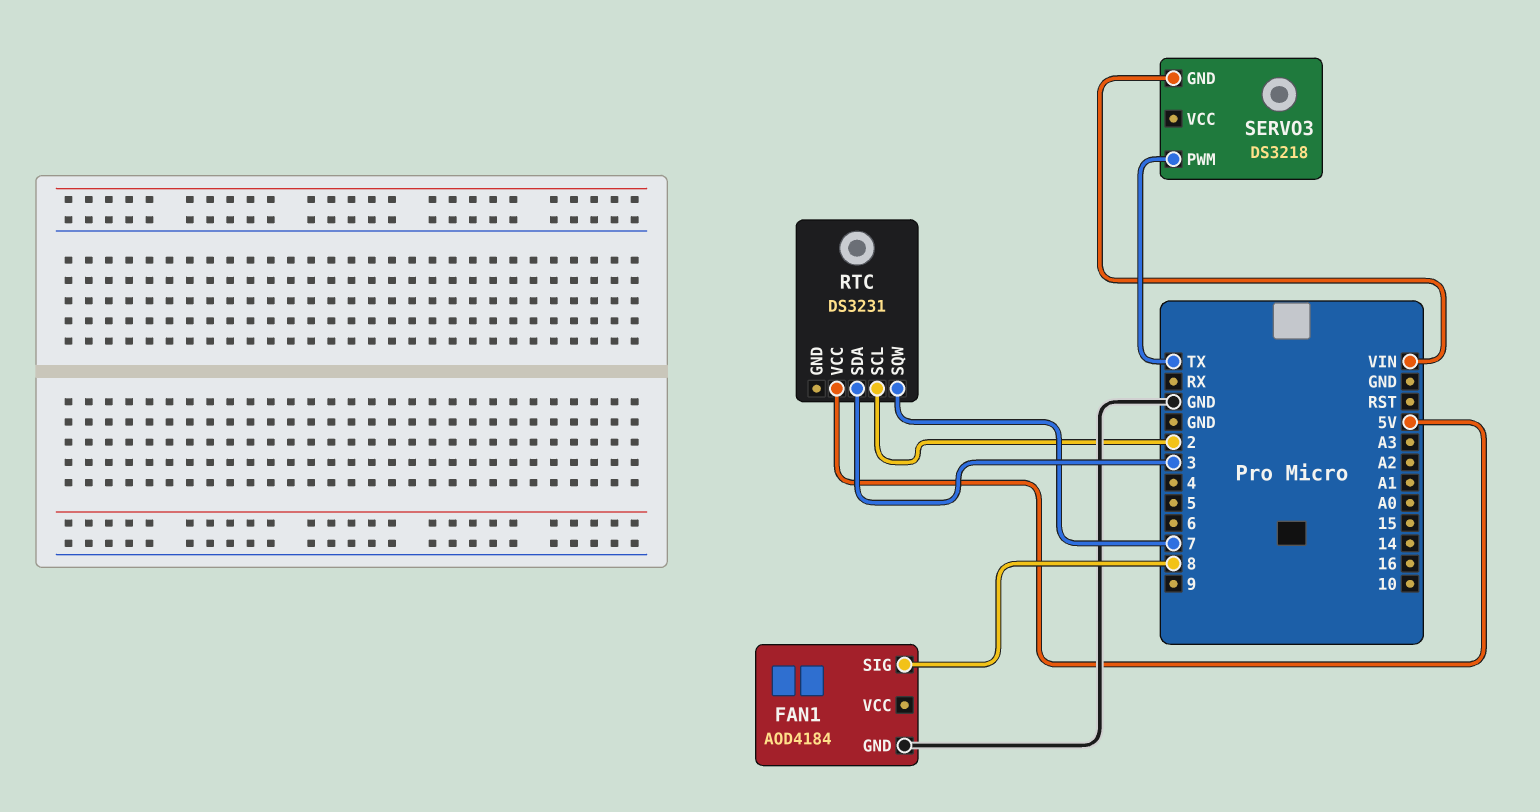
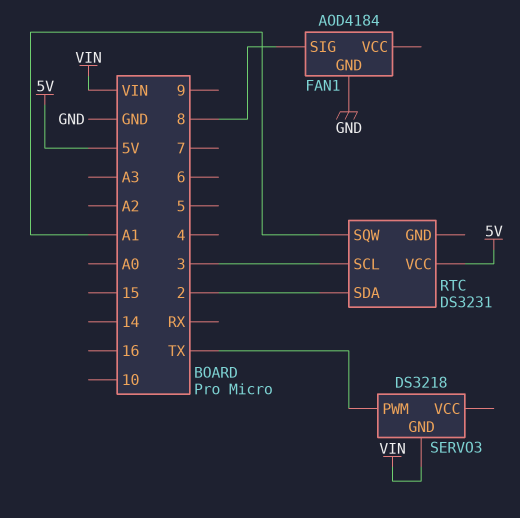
RTC pin SCL: 2 -> 3
RTC pin SDA: 3 -> 2
RTC pin SQW: 7 -> A1

